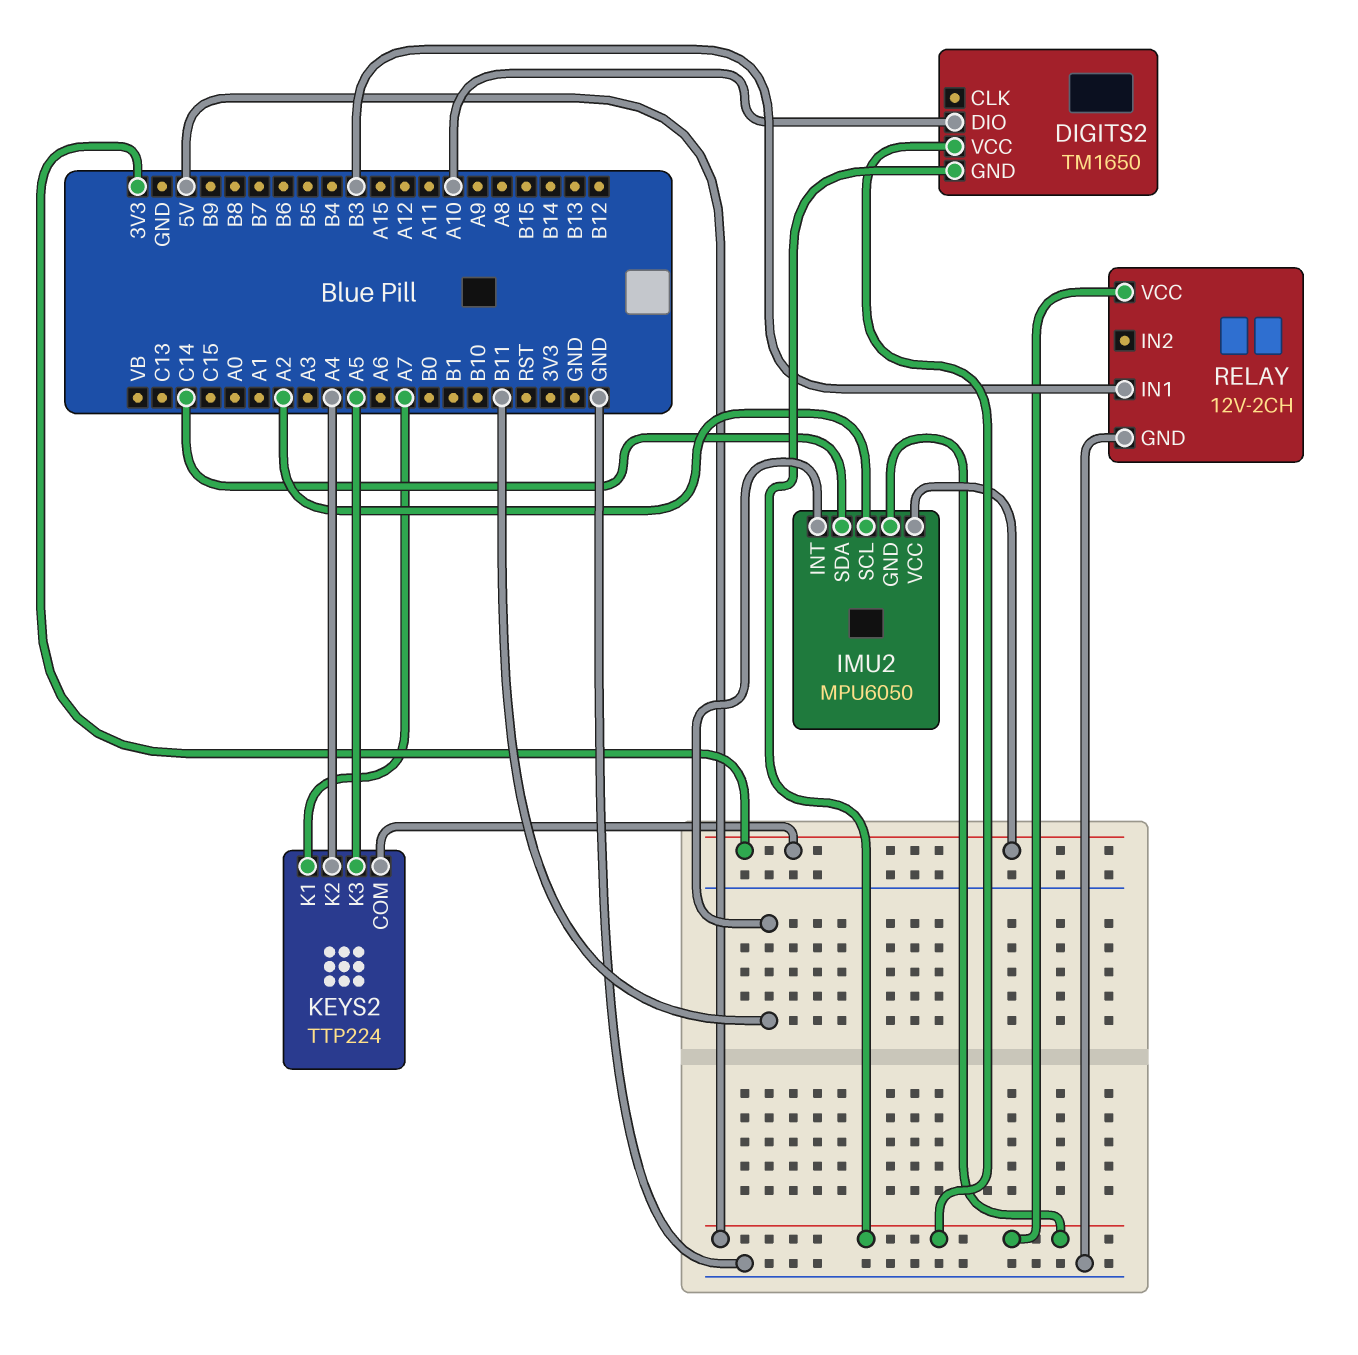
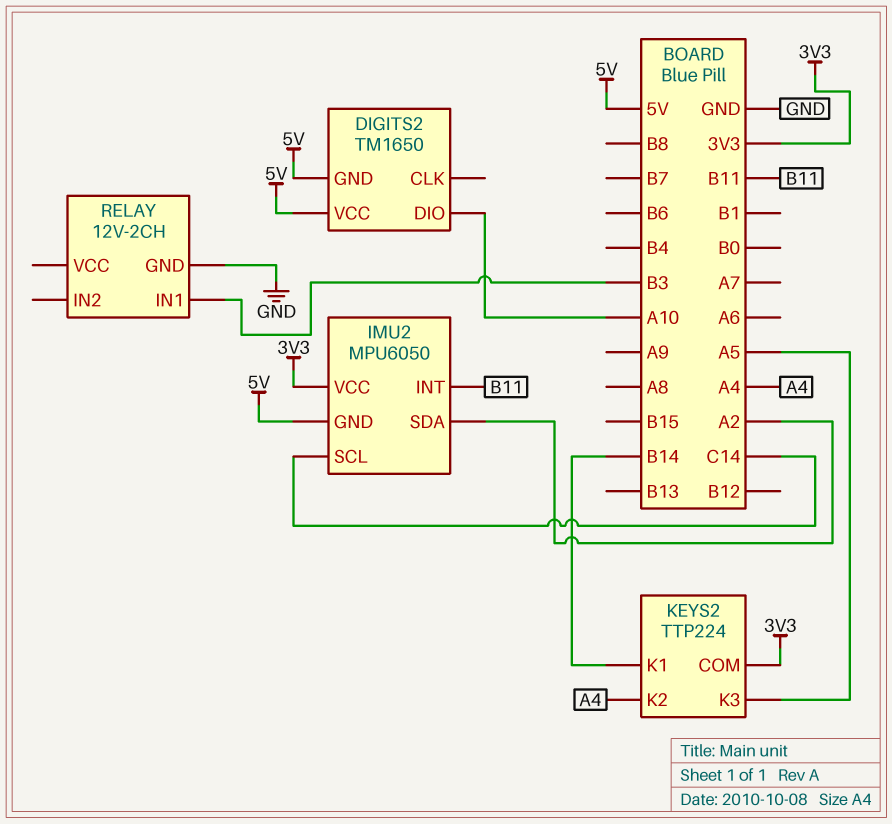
IMU2 pin SCL: A2 -> C14
IMU2 pin SDA: C14 -> A2
KEYS2 pin K1: A7 -> B14
RELAY pin VCC: 5V -> none

